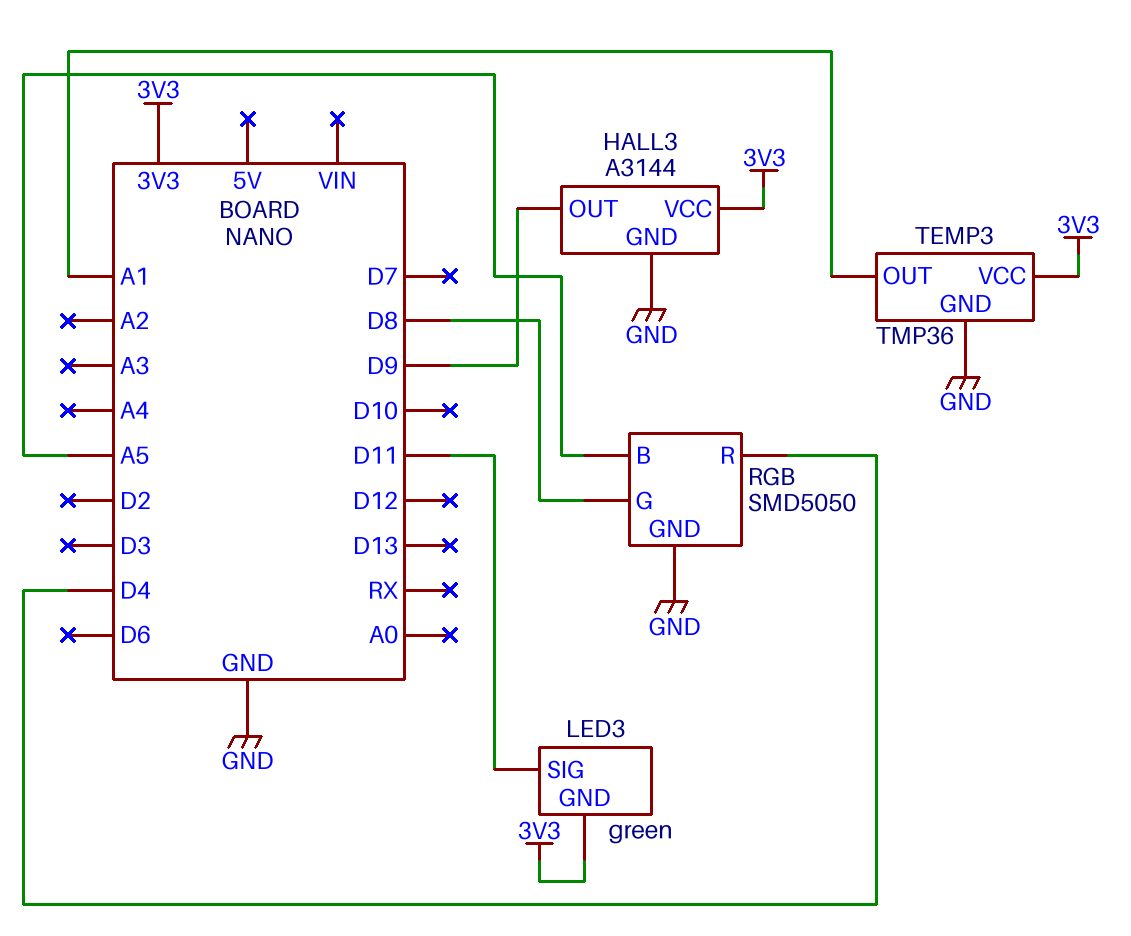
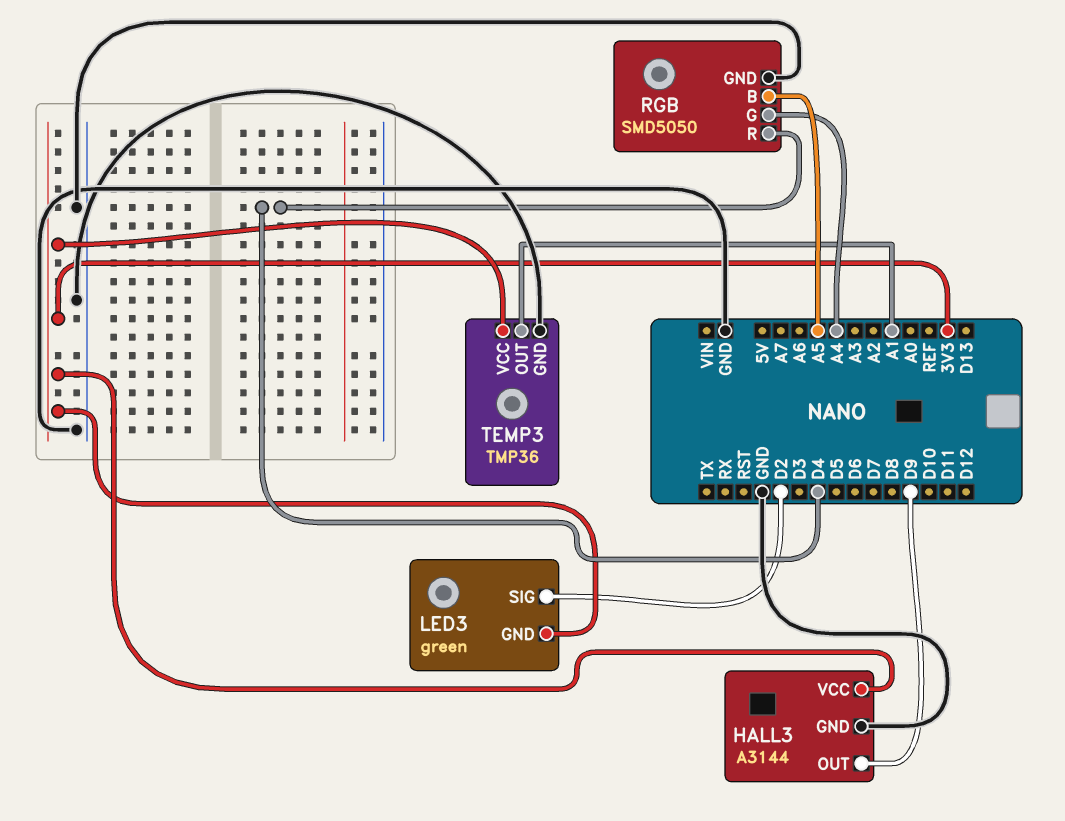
LED3 pin SIG: D11 -> D2
RGB pin G: D8 -> A4

